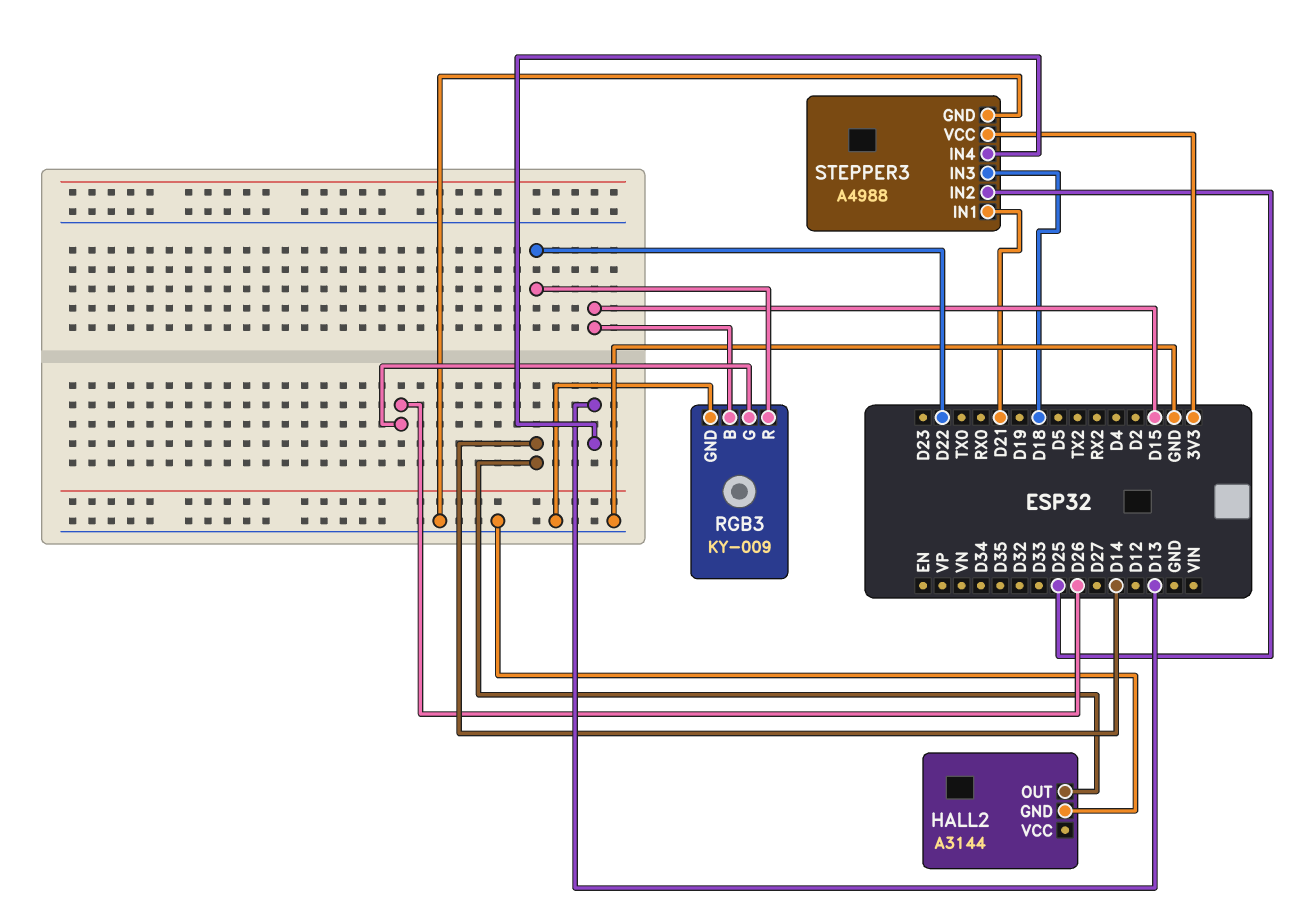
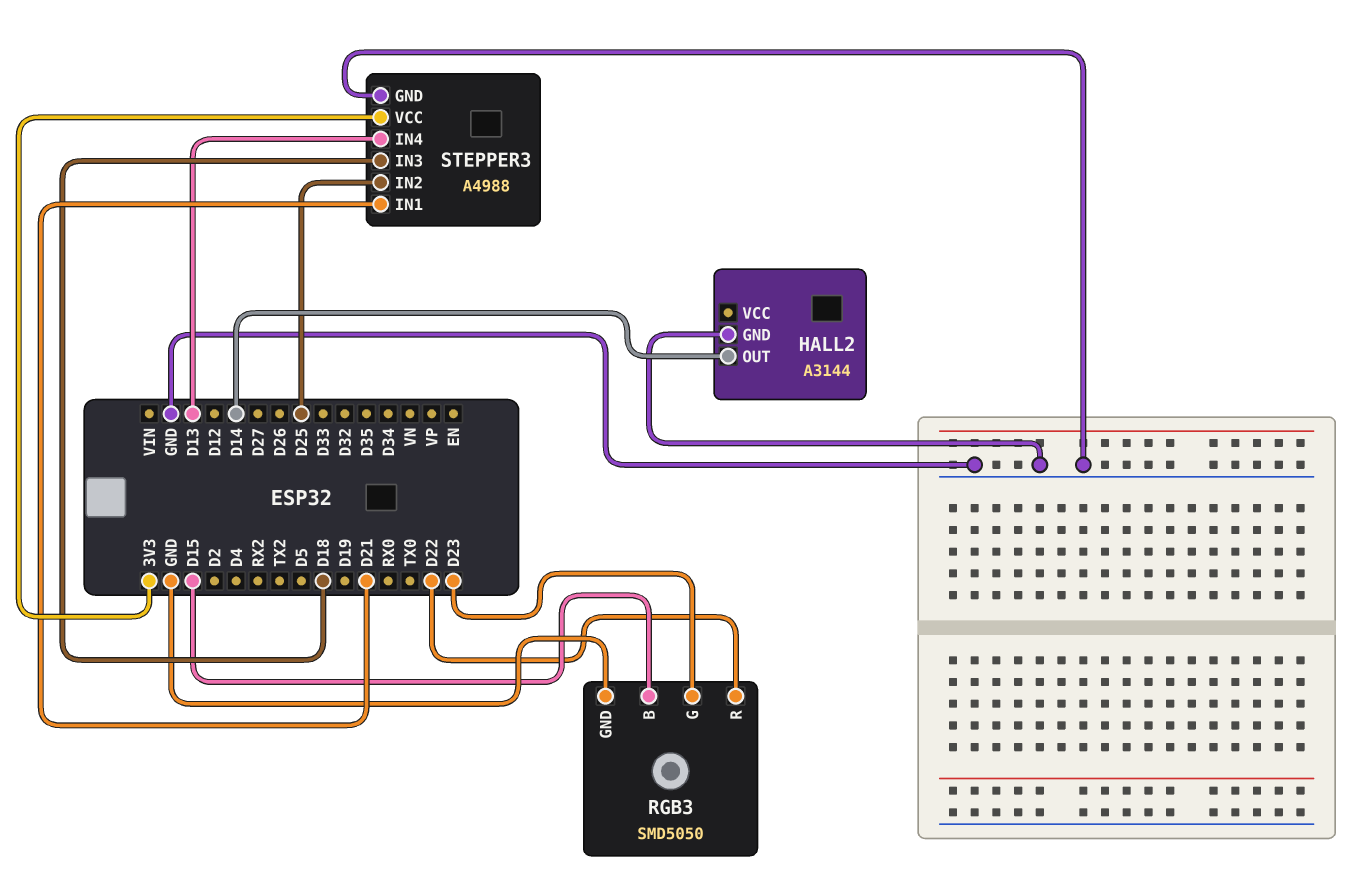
RGB3: KY-009 -> SMD5050
RGB3 pin G: D26 -> D23

